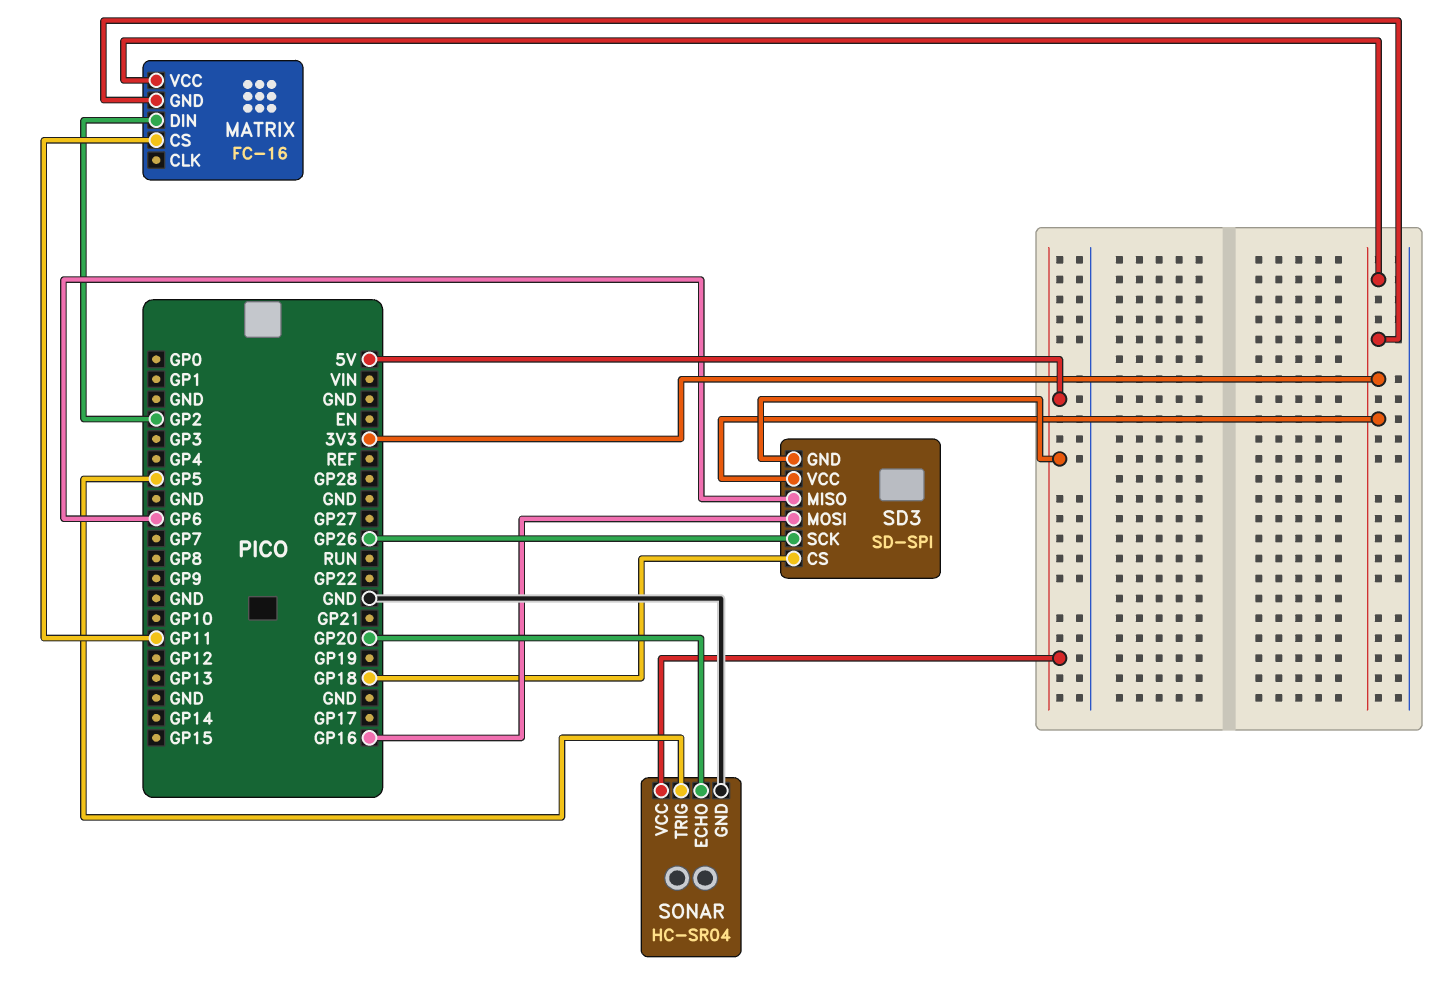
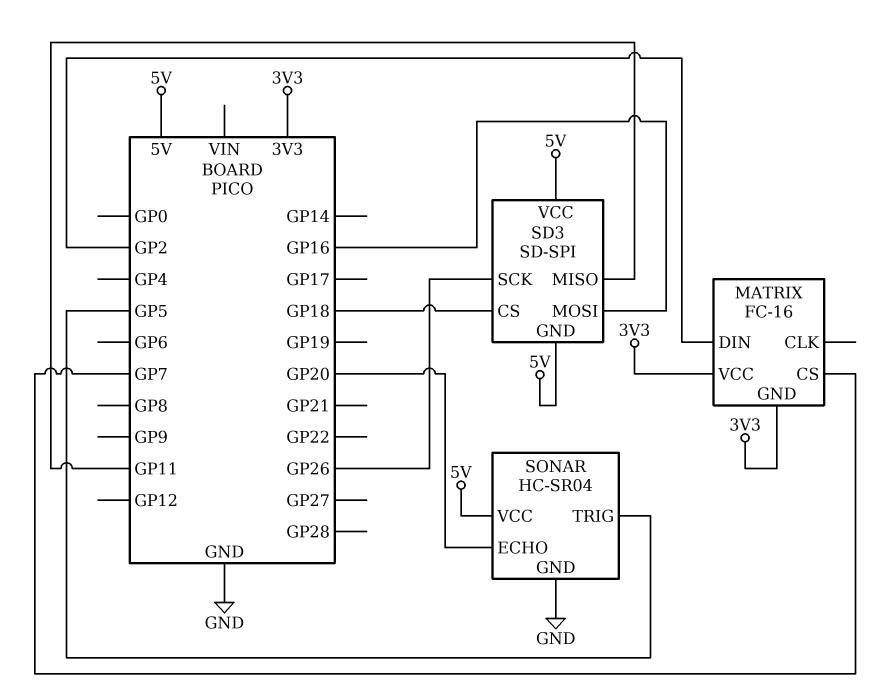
MATRIX pin CS: GP11 -> GP7
SD3 pin MISO: GP6 -> GP11
SD3 pin VCC: 3V3 -> 5V

